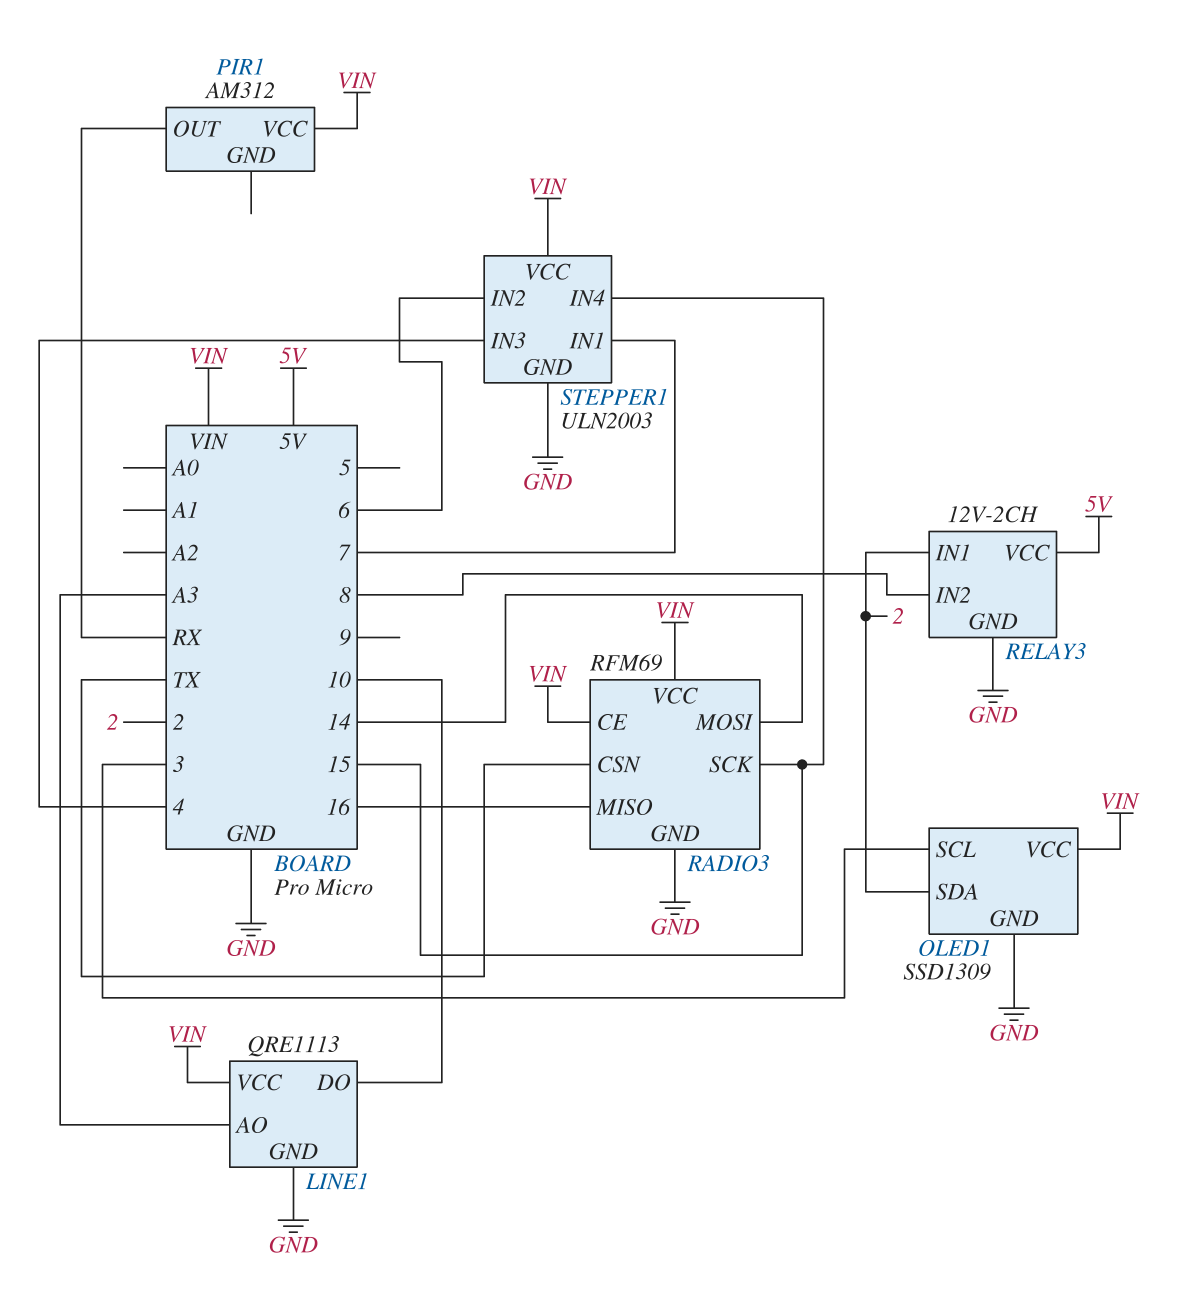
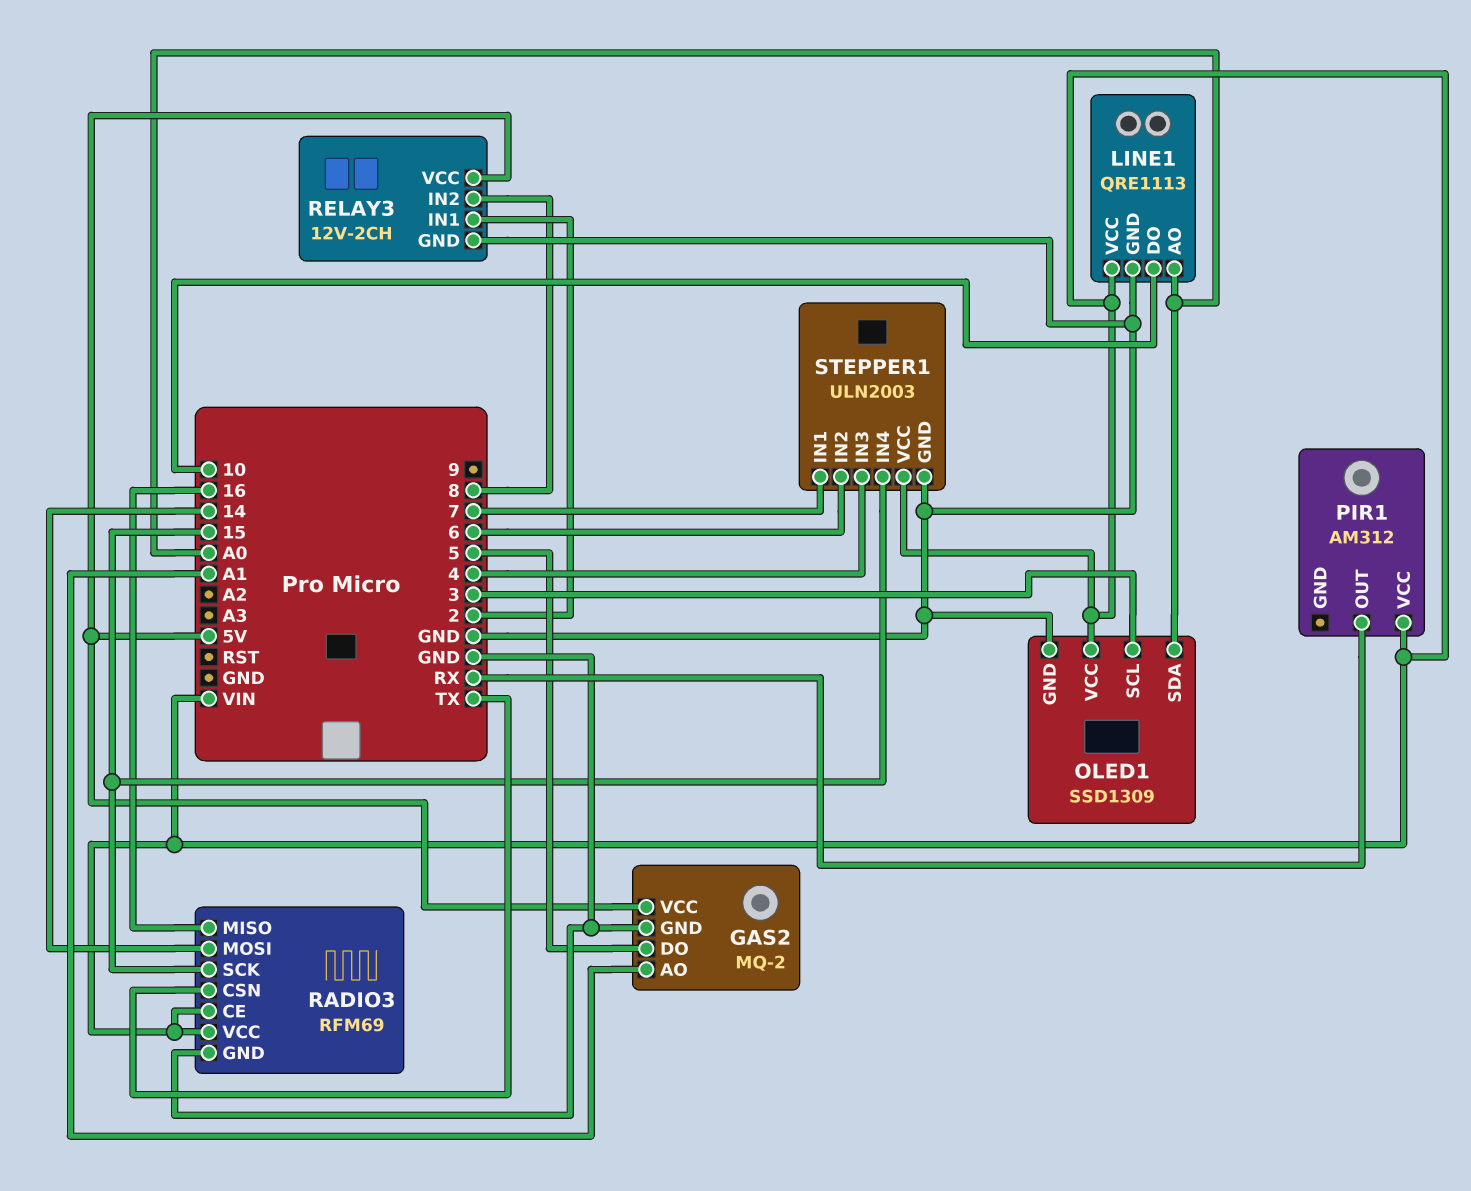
GAS2: none -> MQ-2
GAS2 pin AO: none -> A1
GAS2 pin DO: none -> 5
GAS2 pin GND: none -> GND
GAS2 pin VCC: none -> 5V
LINE1 pin AO: A3 -> A0
OLED1 pin SDA: 2 -> A0

